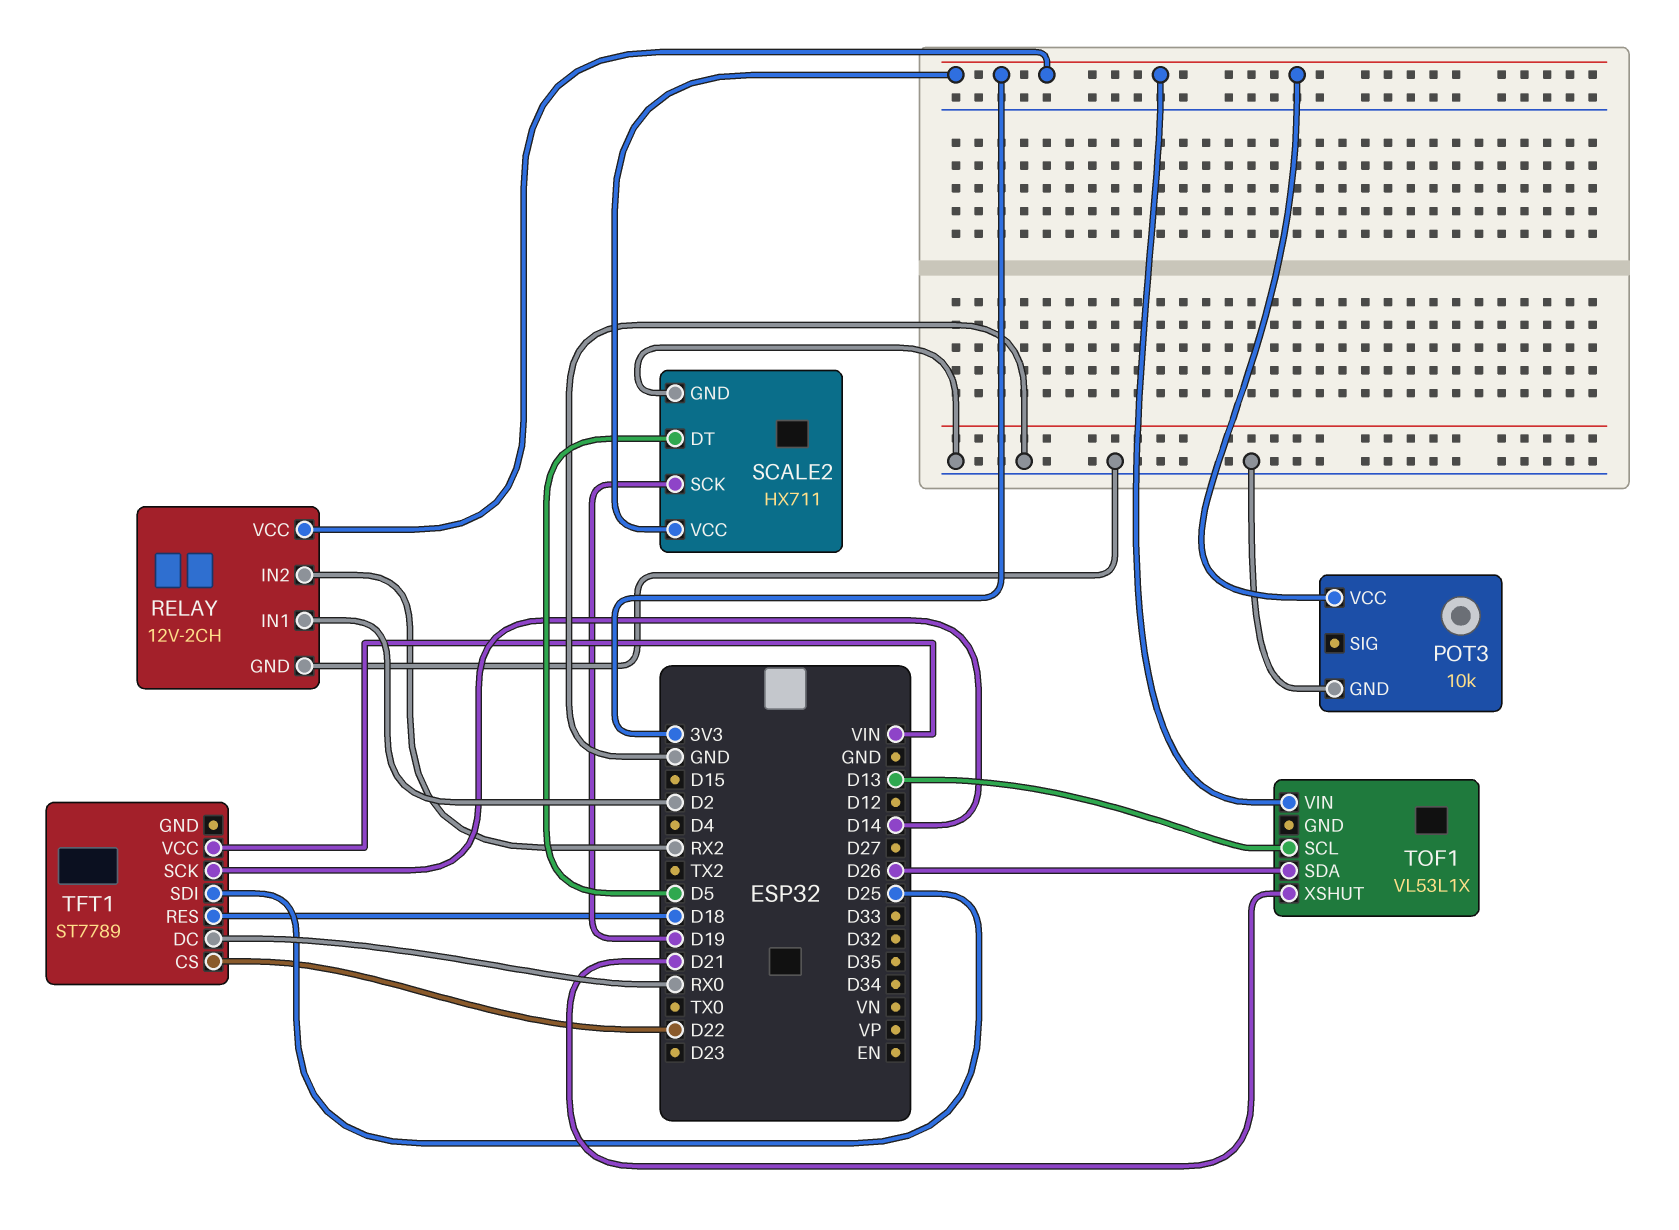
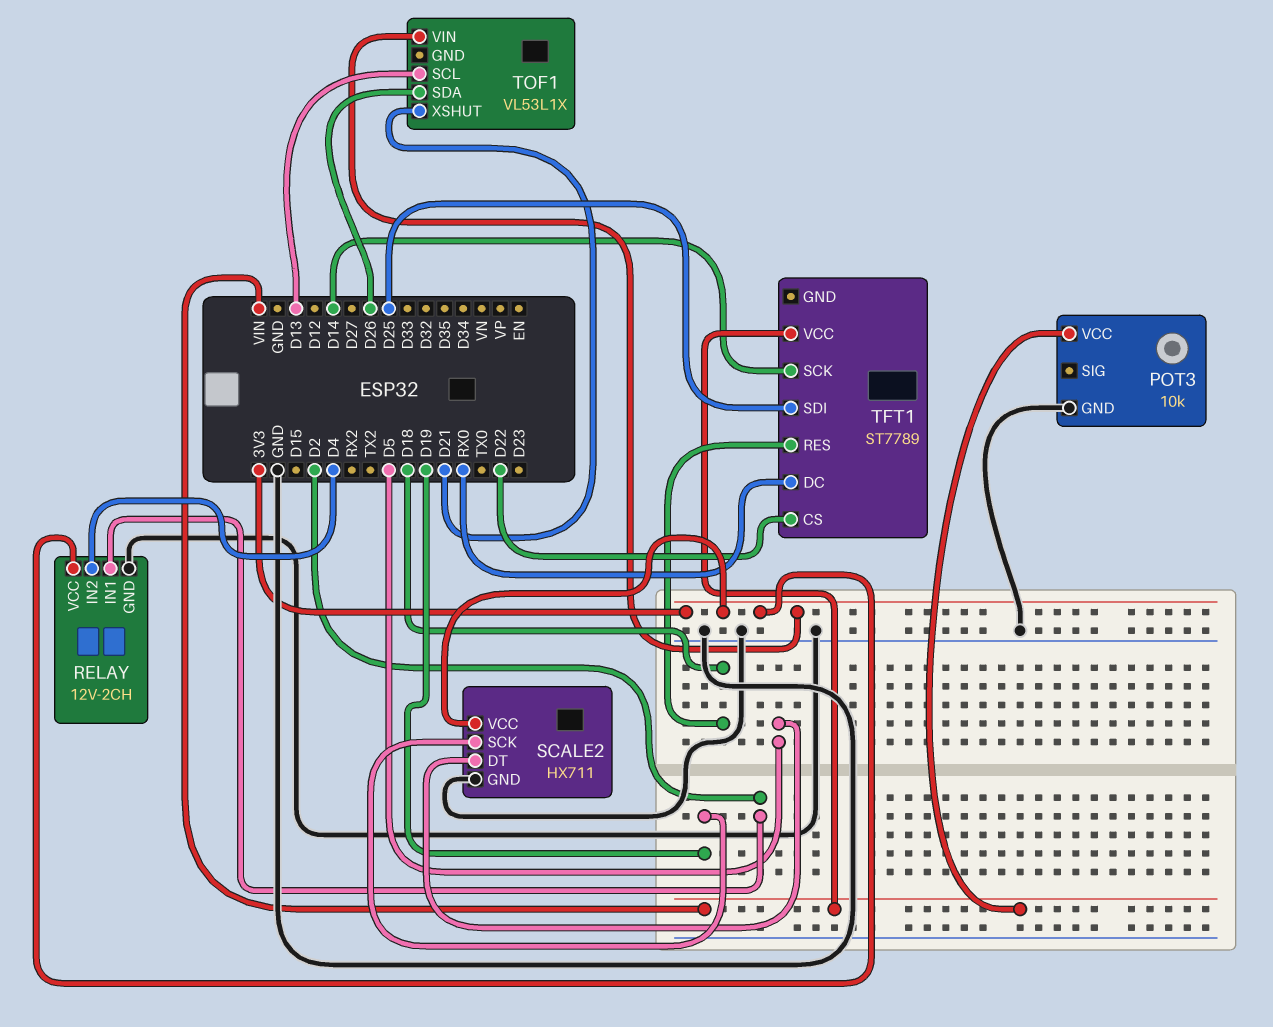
POT3 pin VCC: 3V3 -> VIN
RELAY pin IN2: RX2 -> D4

